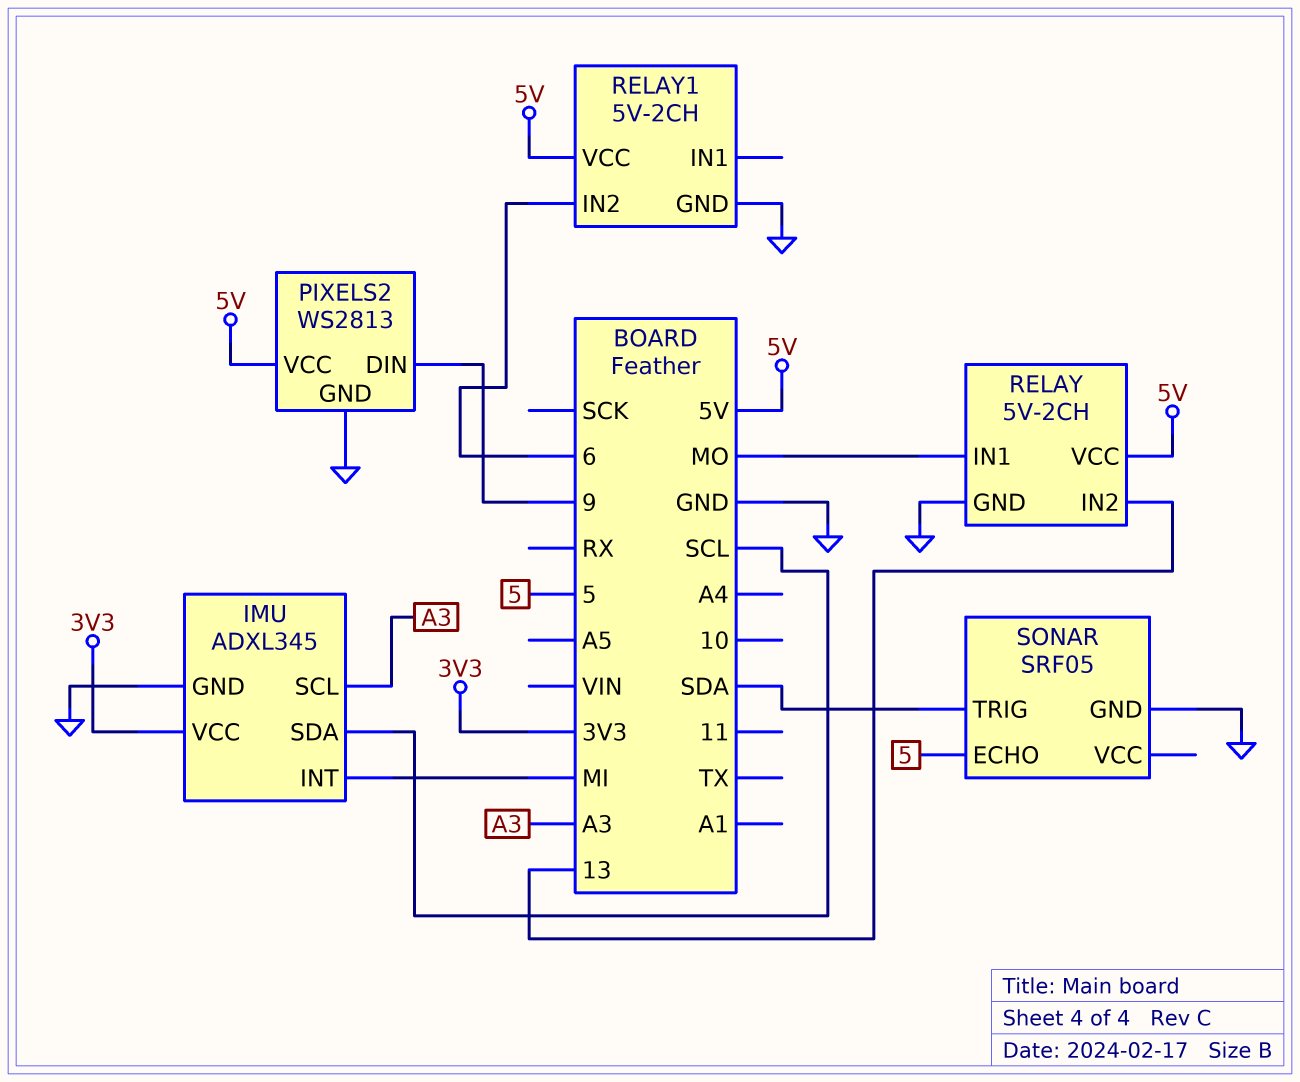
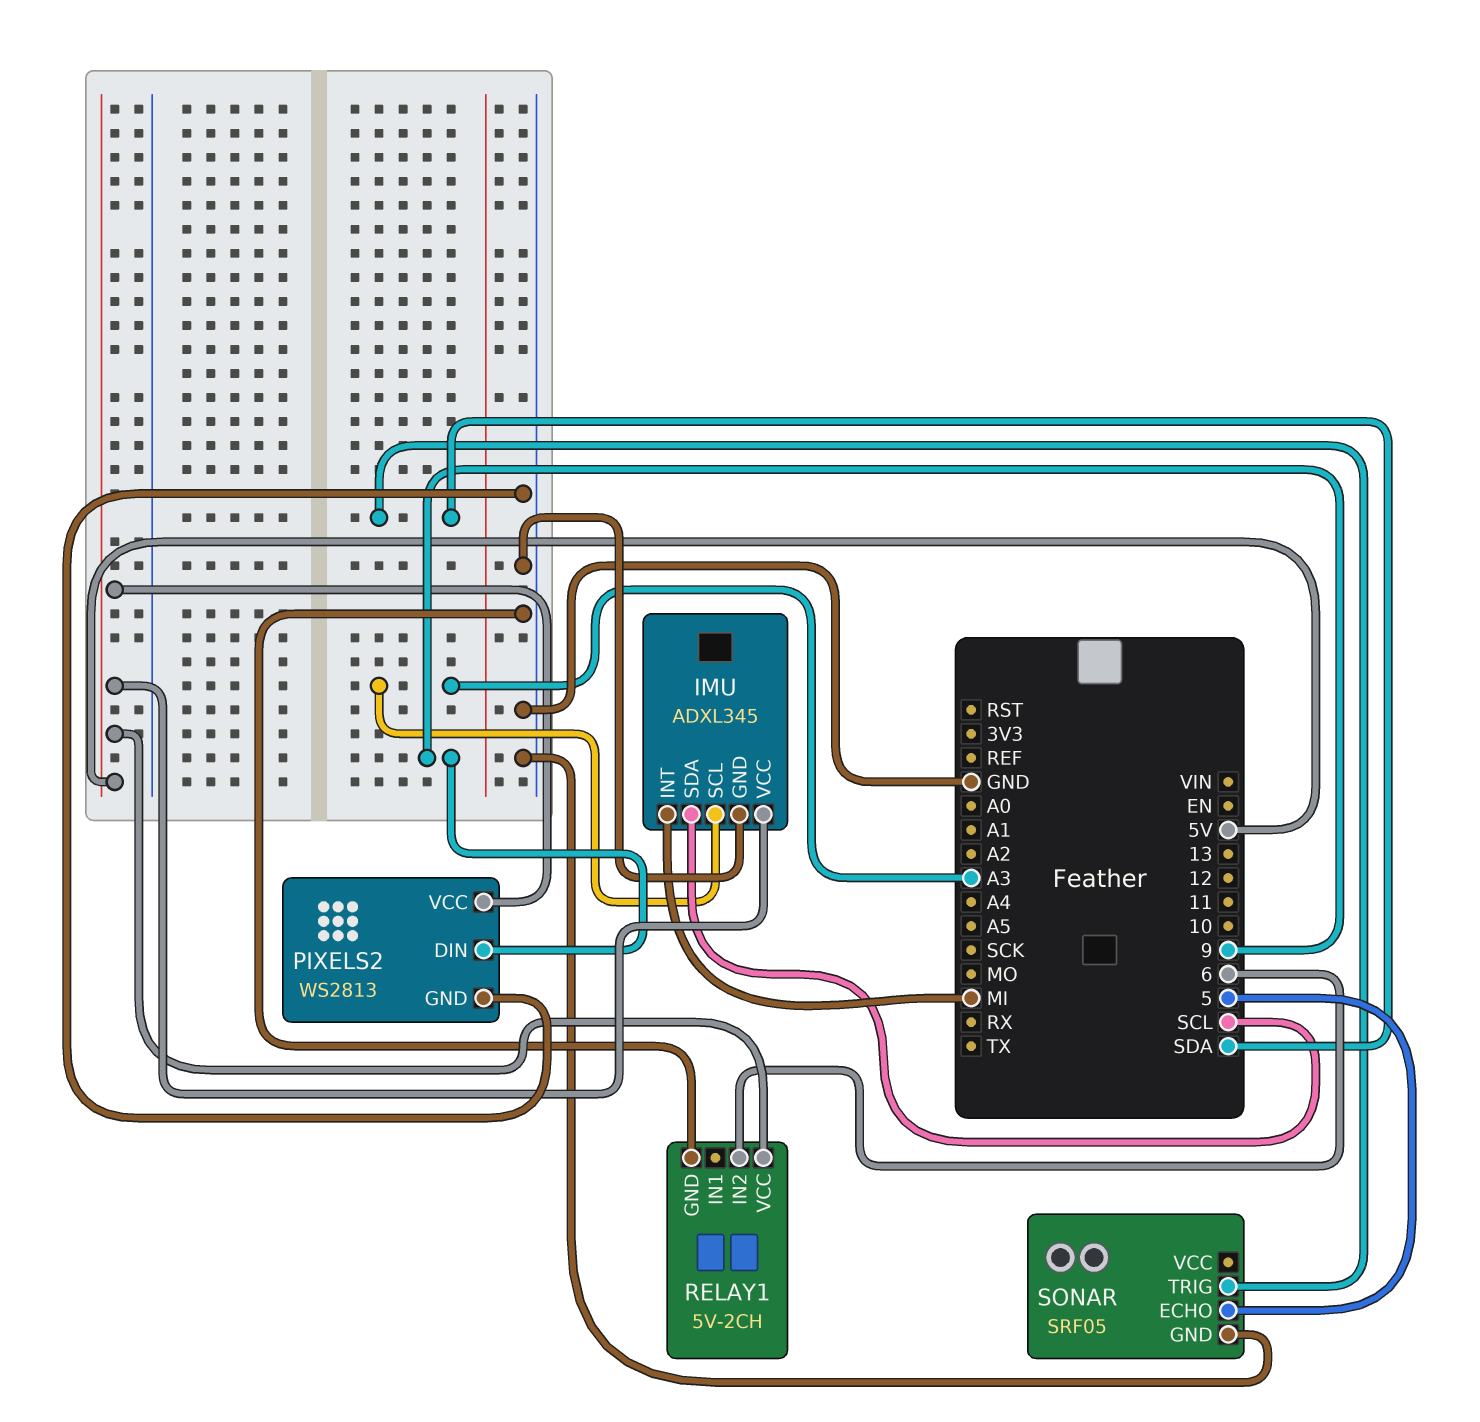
IMU pin VCC: 3V3 -> 5V
RELAY: 5V-2CH -> none
RELAY pin GND: GND -> none
RELAY pin IN1: MO -> none
RELAY pin IN2: 13 -> none
RELAY pin VCC: 5V -> none

